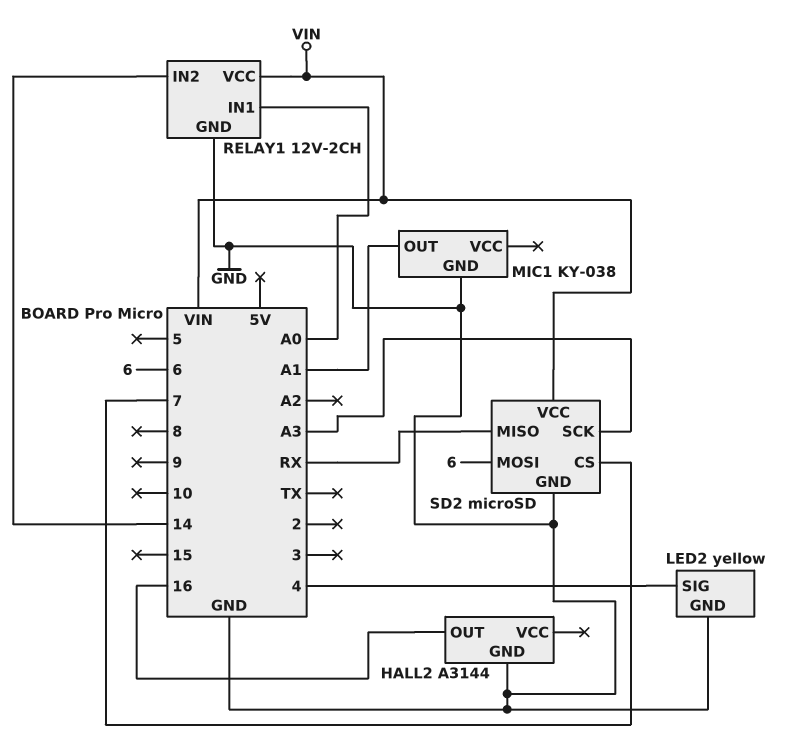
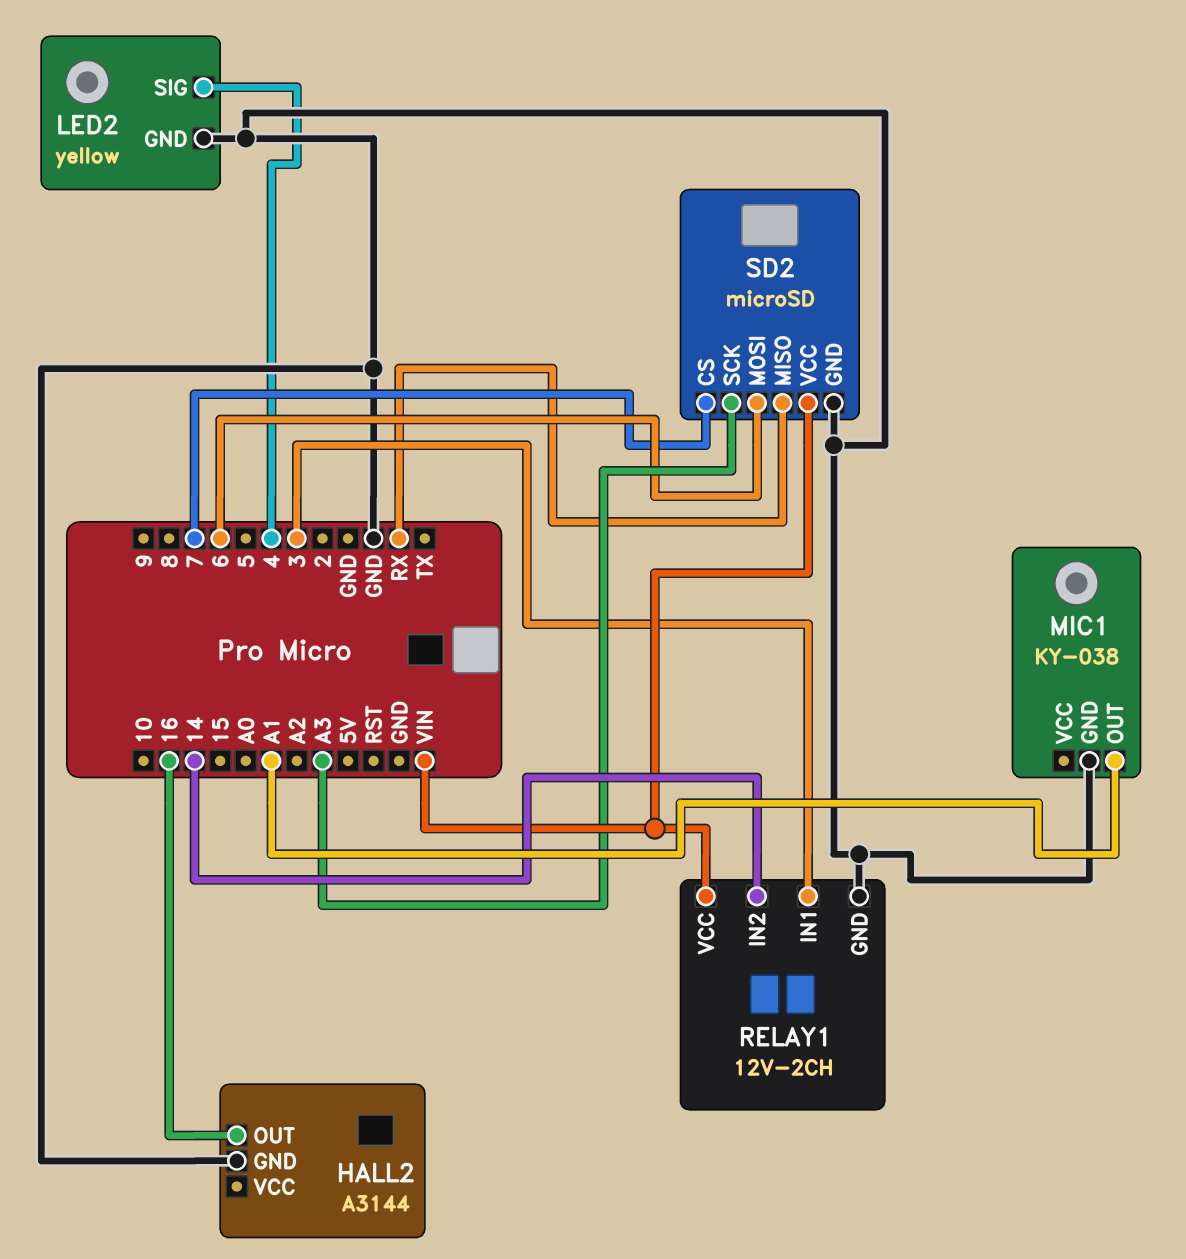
RELAY1 pin IN1: A0 -> 3

